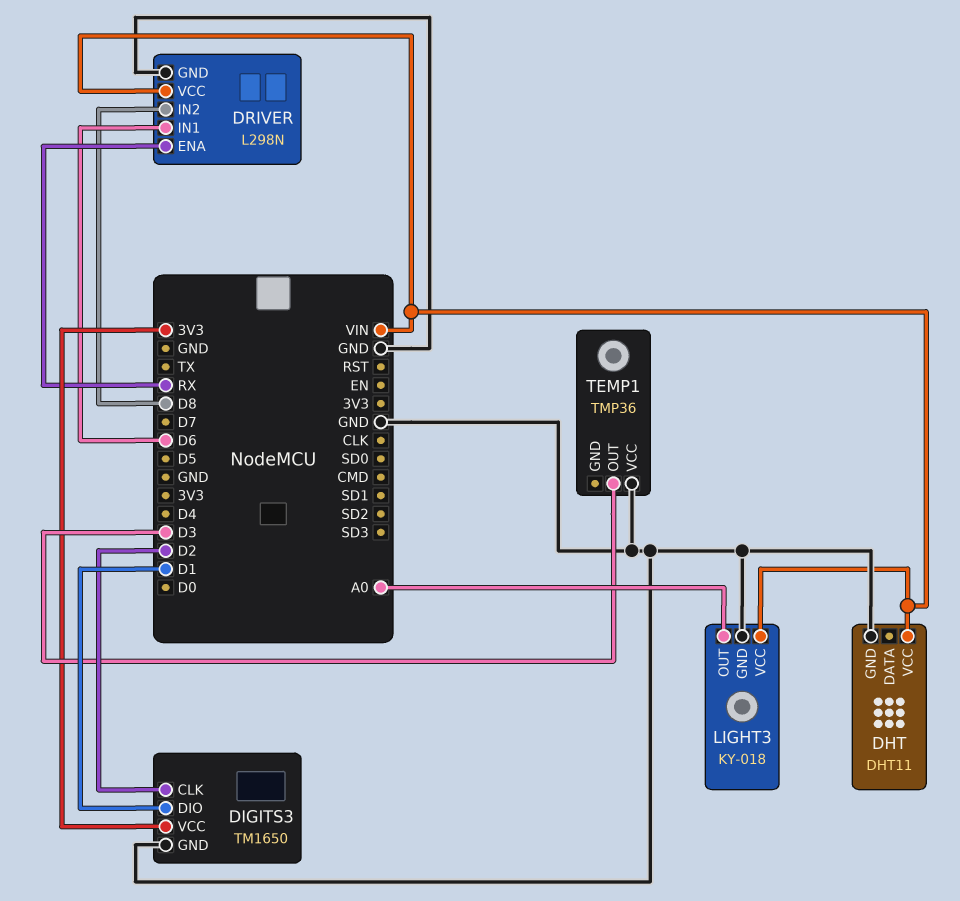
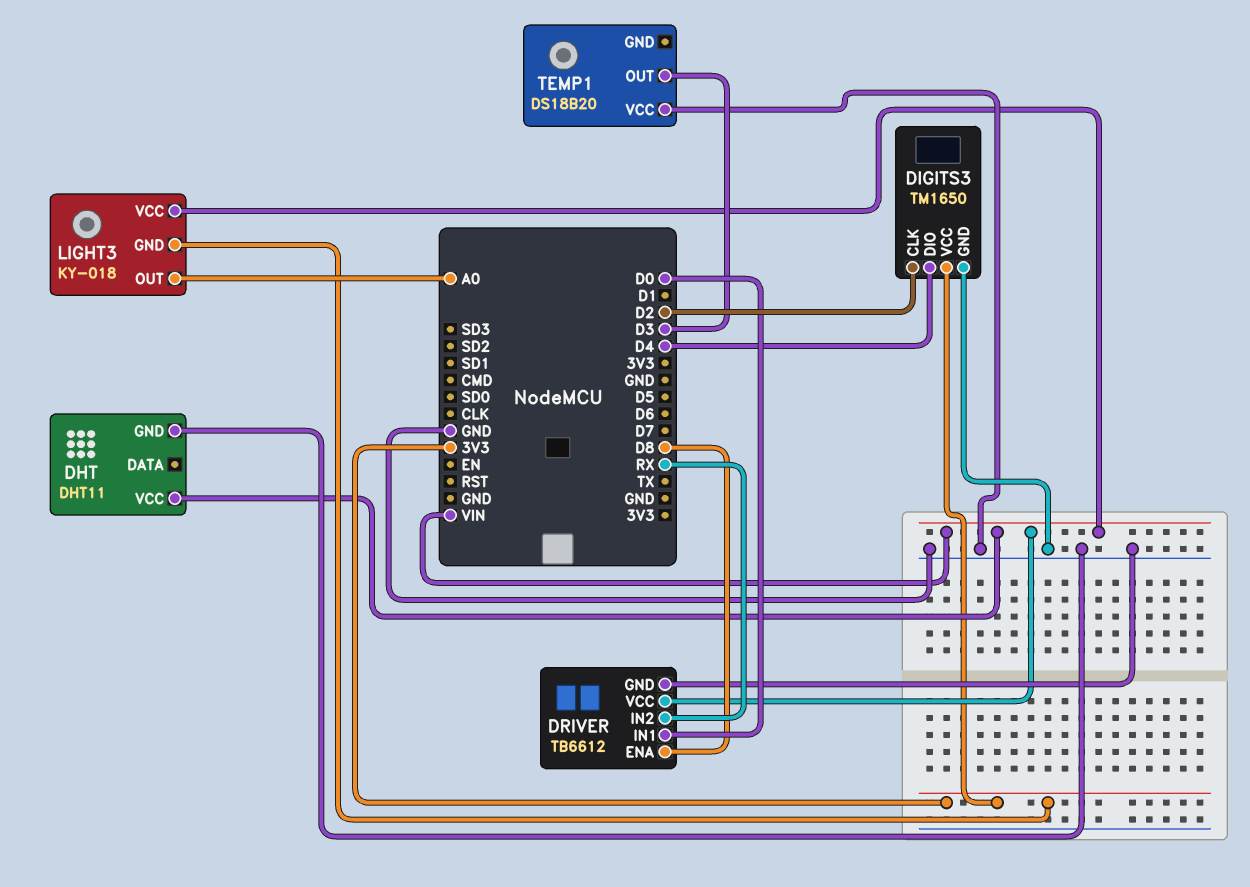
DIGITS3 pin DIO: D1 -> D4
DRIVER: L298N -> TB6612
DRIVER pin ENA: RX -> D8
DRIVER pin IN1: D6 -> D0
DRIVER pin IN2: D8 -> RX
LIGHT3 pin GND: GND -> 3V3
TEMP1: TMP36 -> DS18B20

